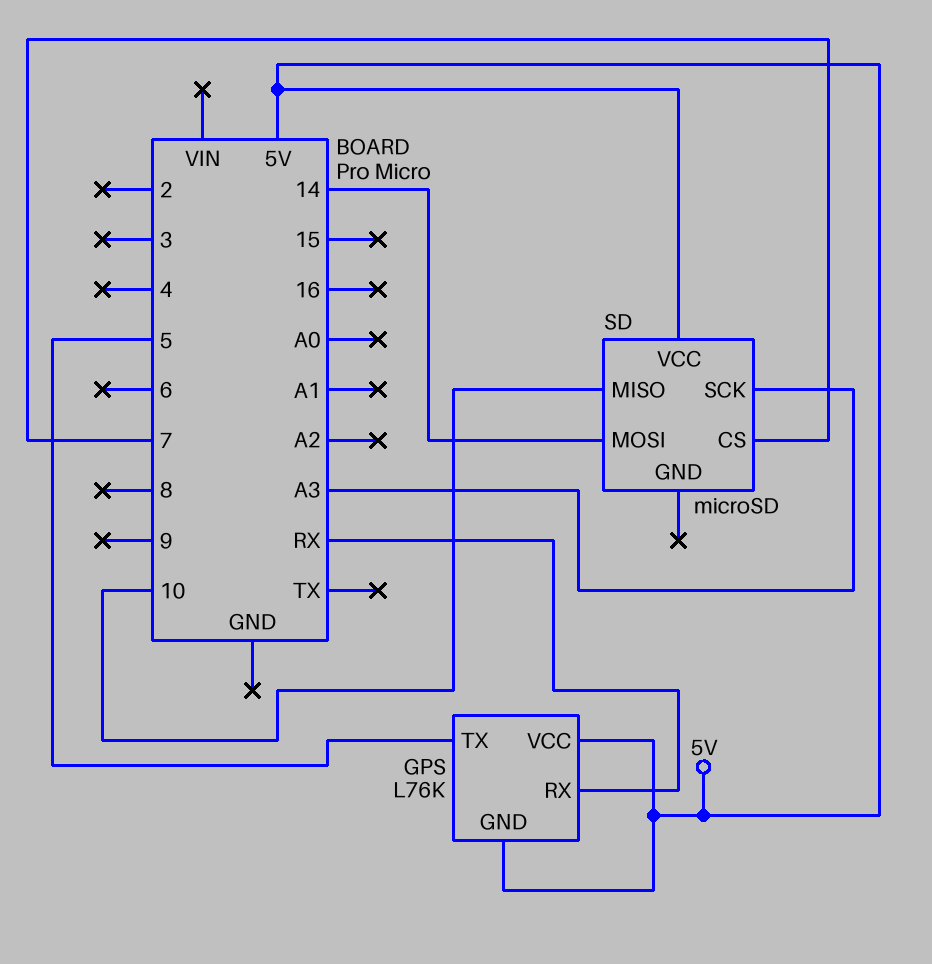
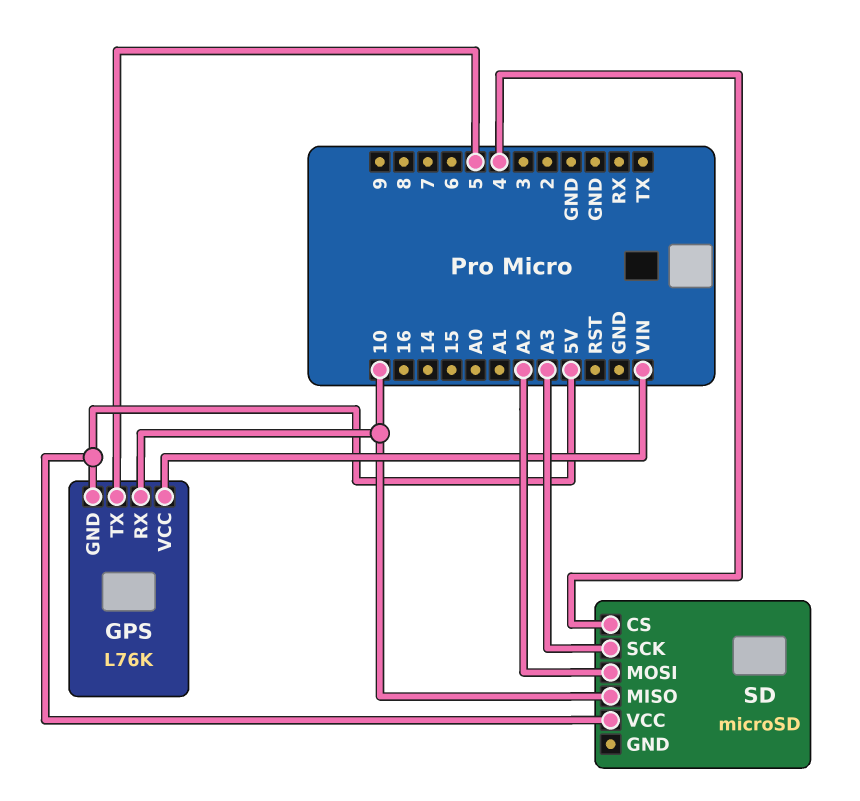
GPS pin RX: RX -> 10
GPS pin VCC: 5V -> VIN
SD pin CS: 7 -> 4
SD pin MOSI: 14 -> A2

